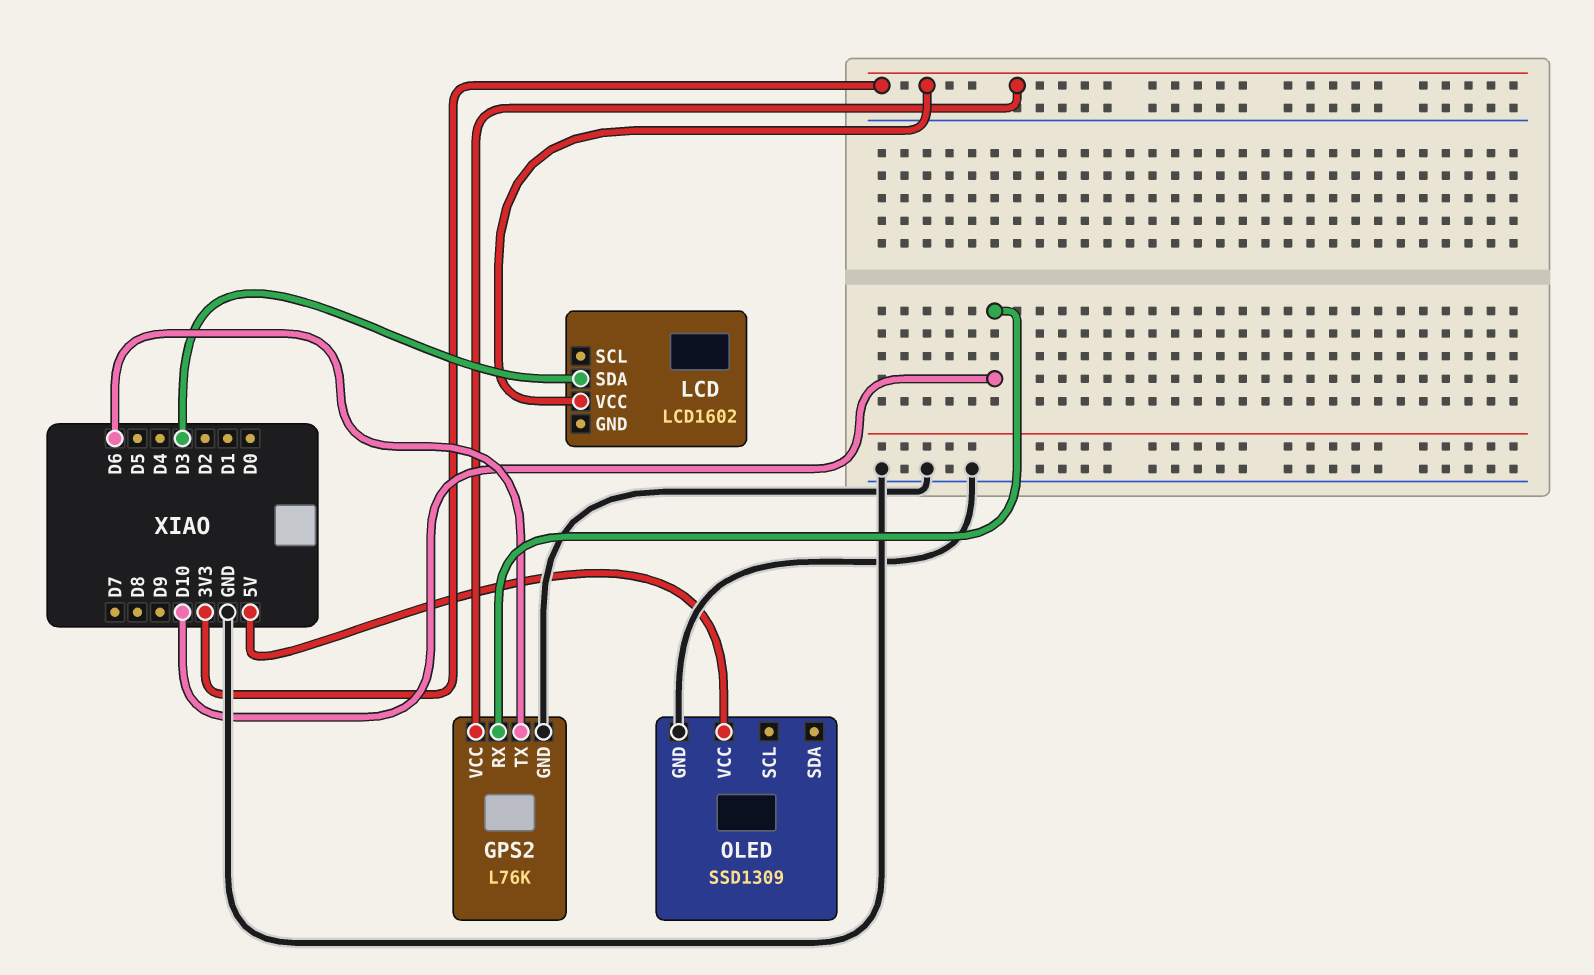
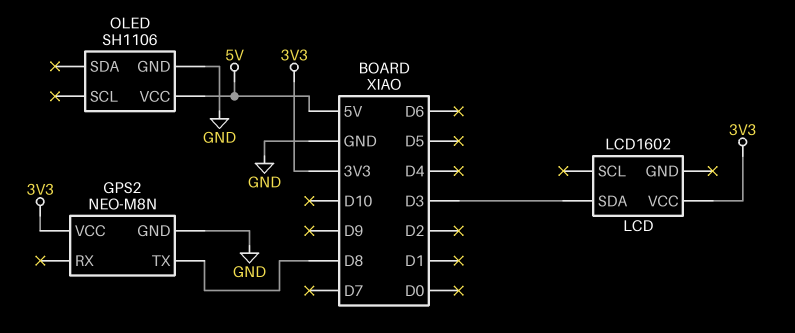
GPS2: L76K -> NEO-M8N
GPS2 pin RX: D10 -> none
GPS2 pin TX: D6 -> D8
OLED: SSD1309 -> SH1106

